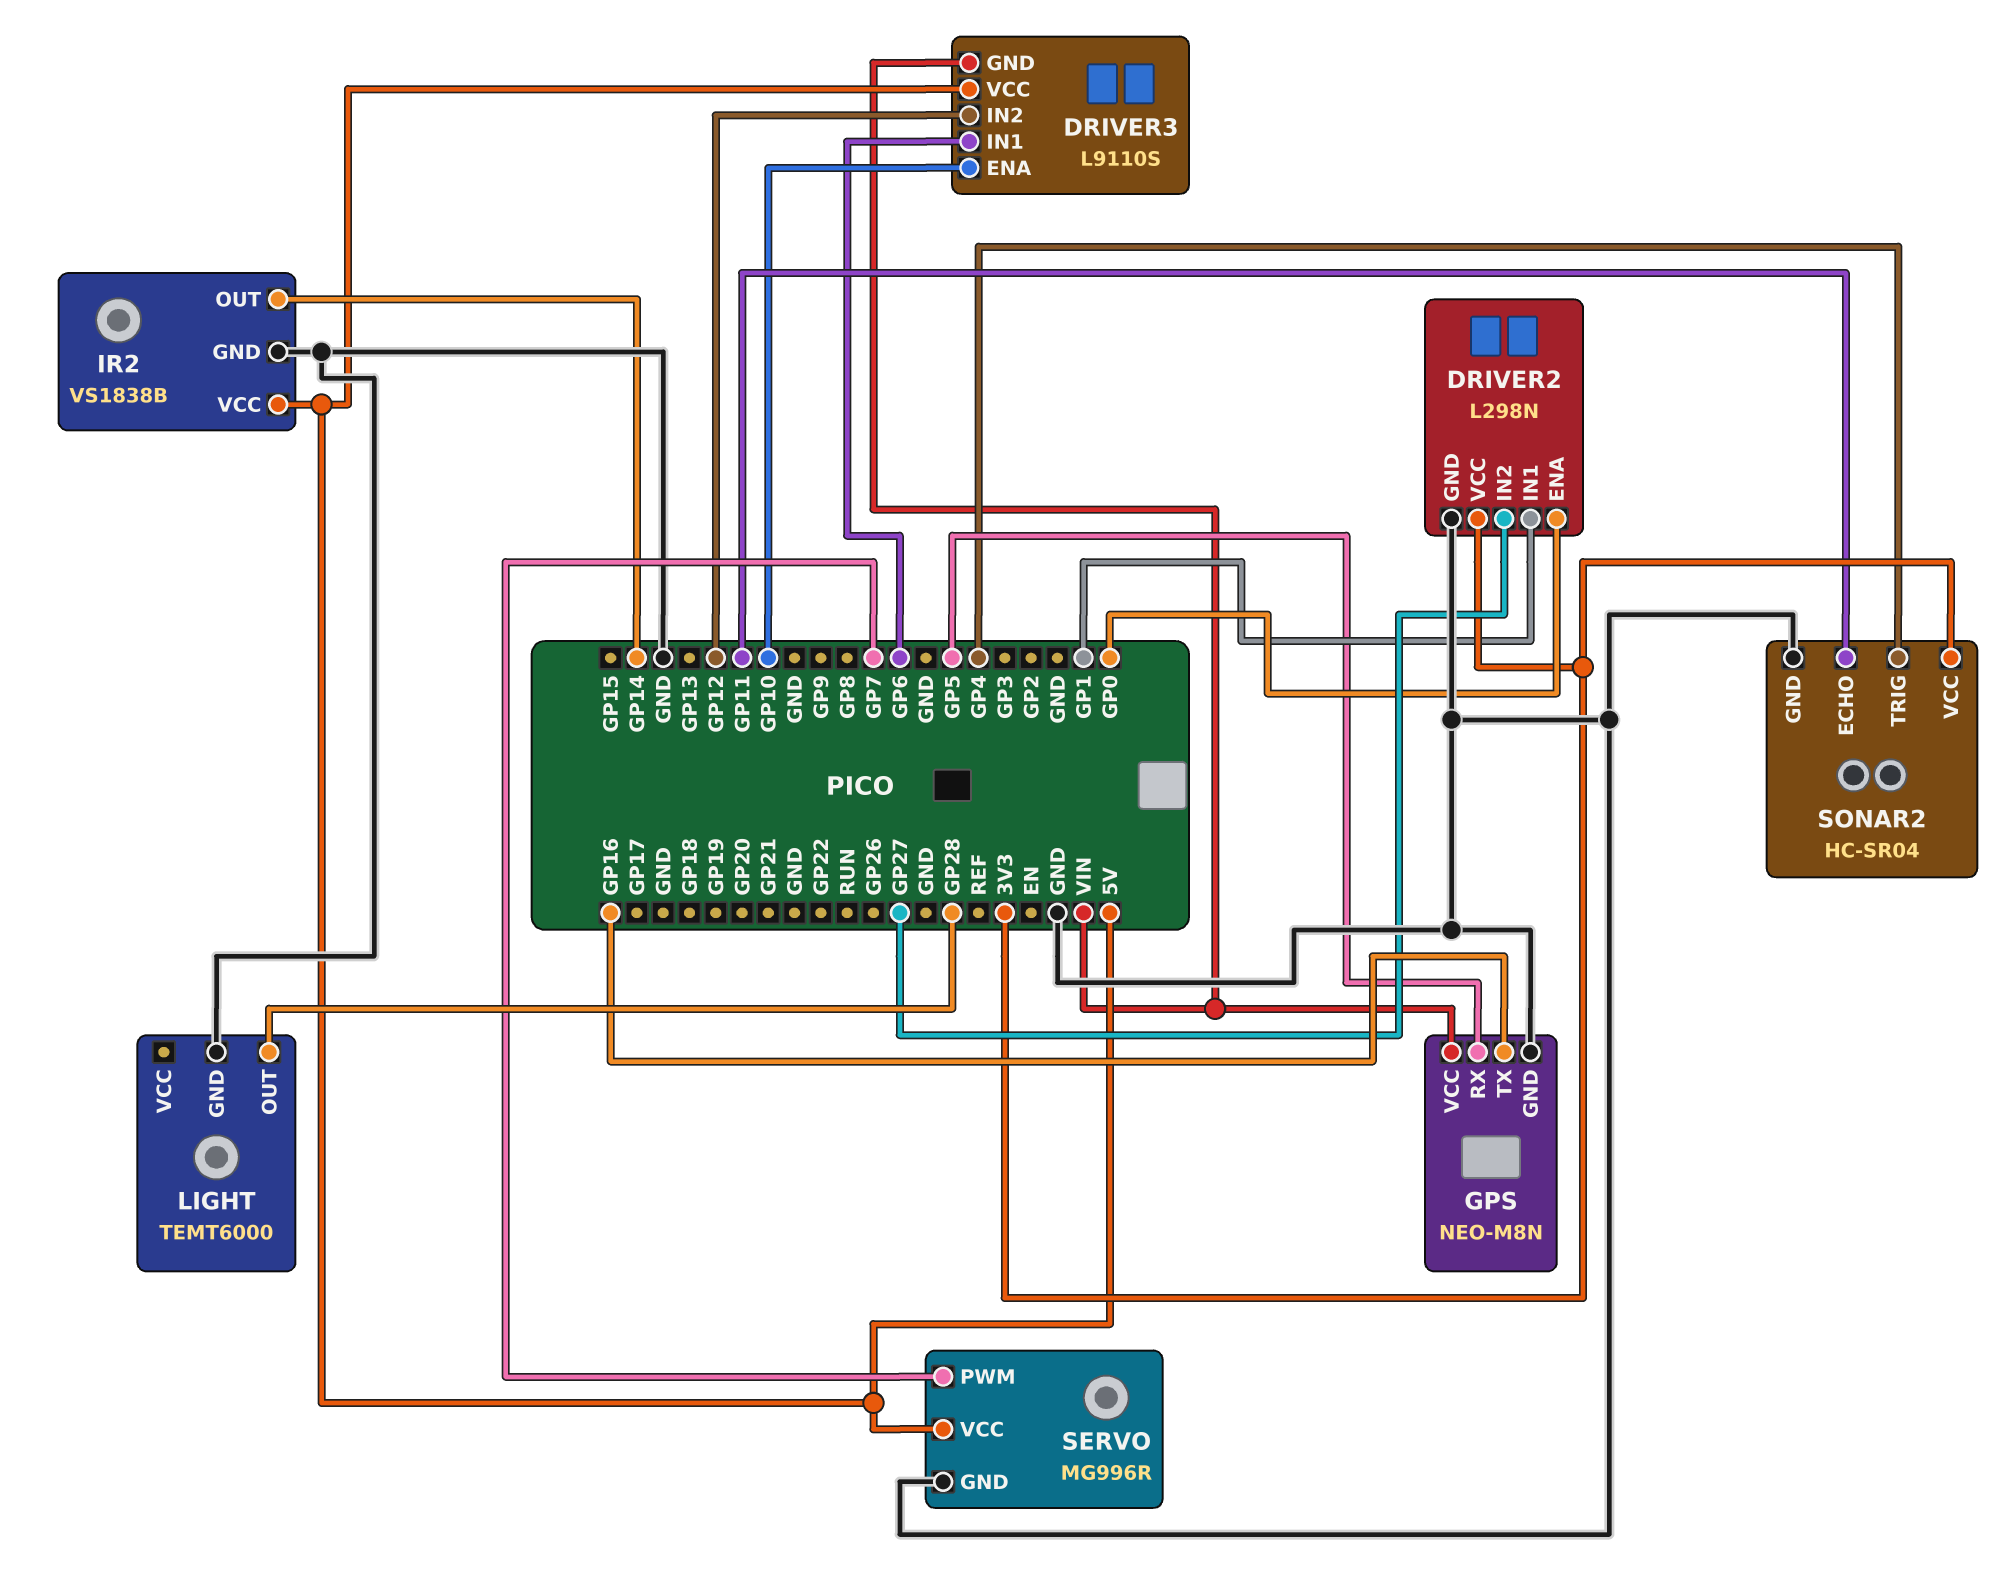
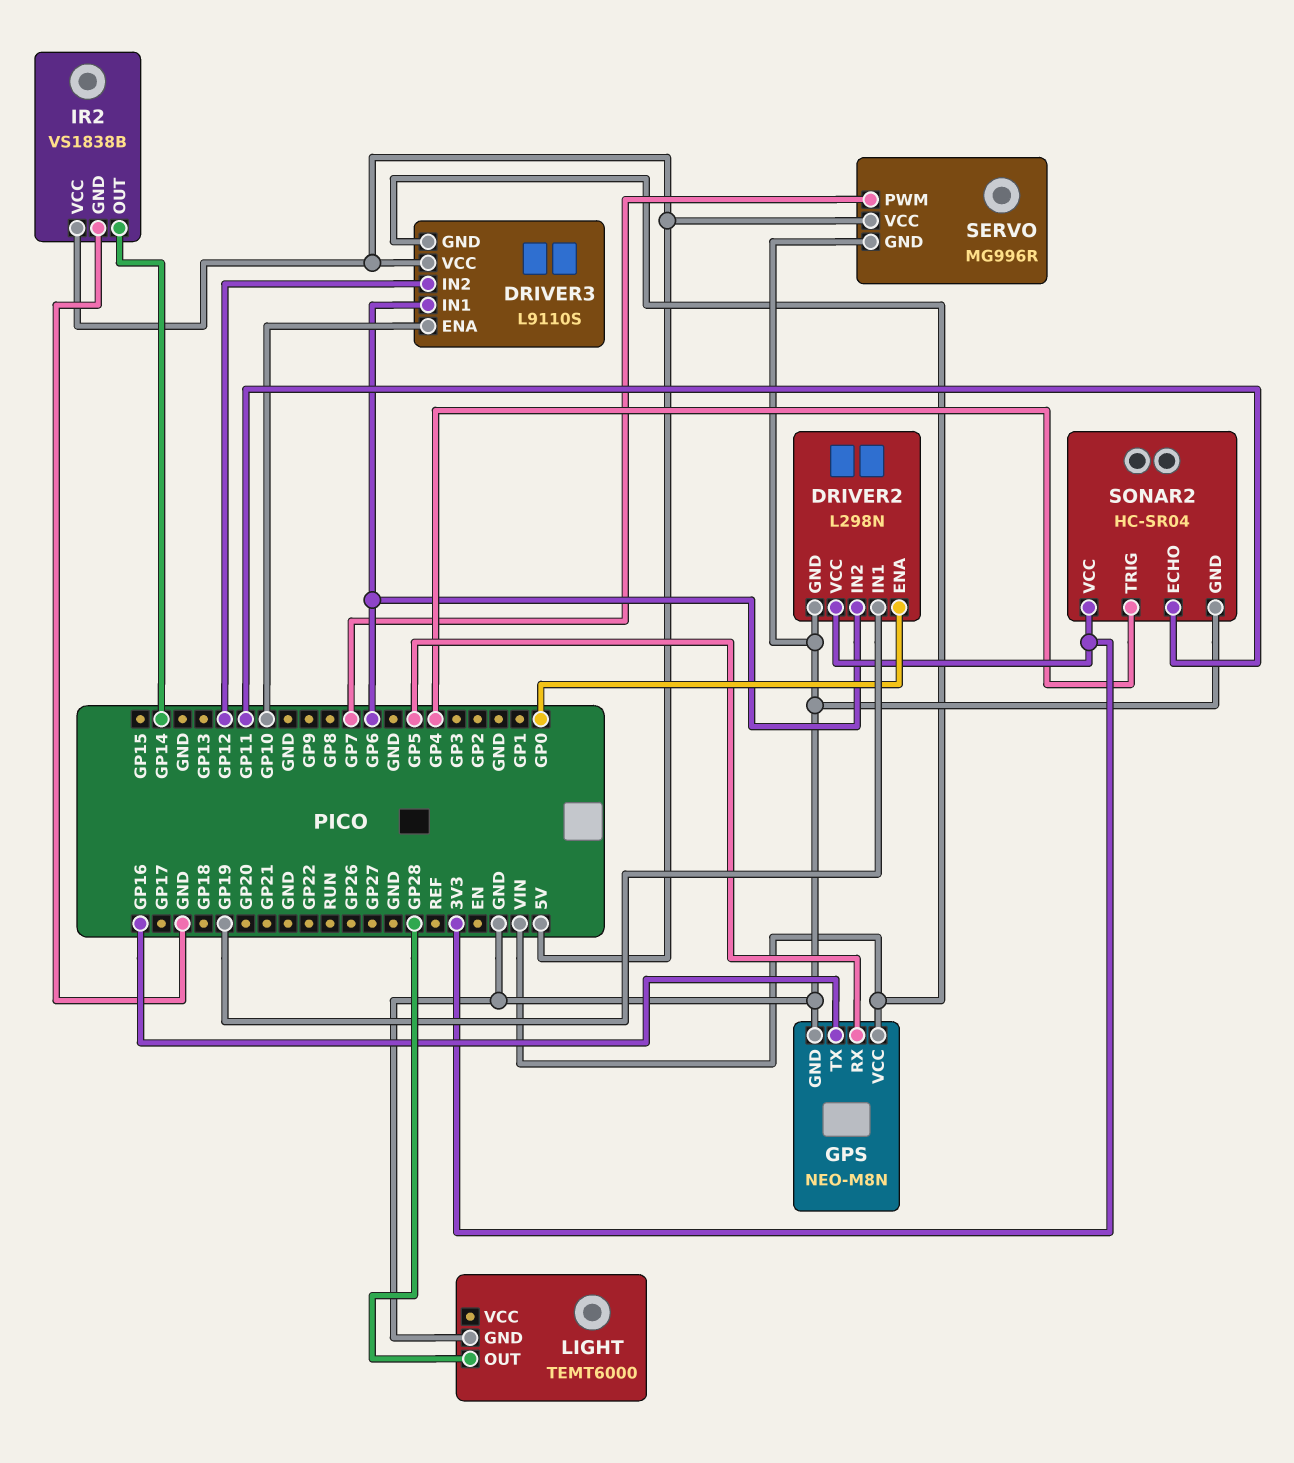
DRIVER2 pin IN1: GP1 -> GP19
DRIVER2 pin IN2: GP27 -> GP6

